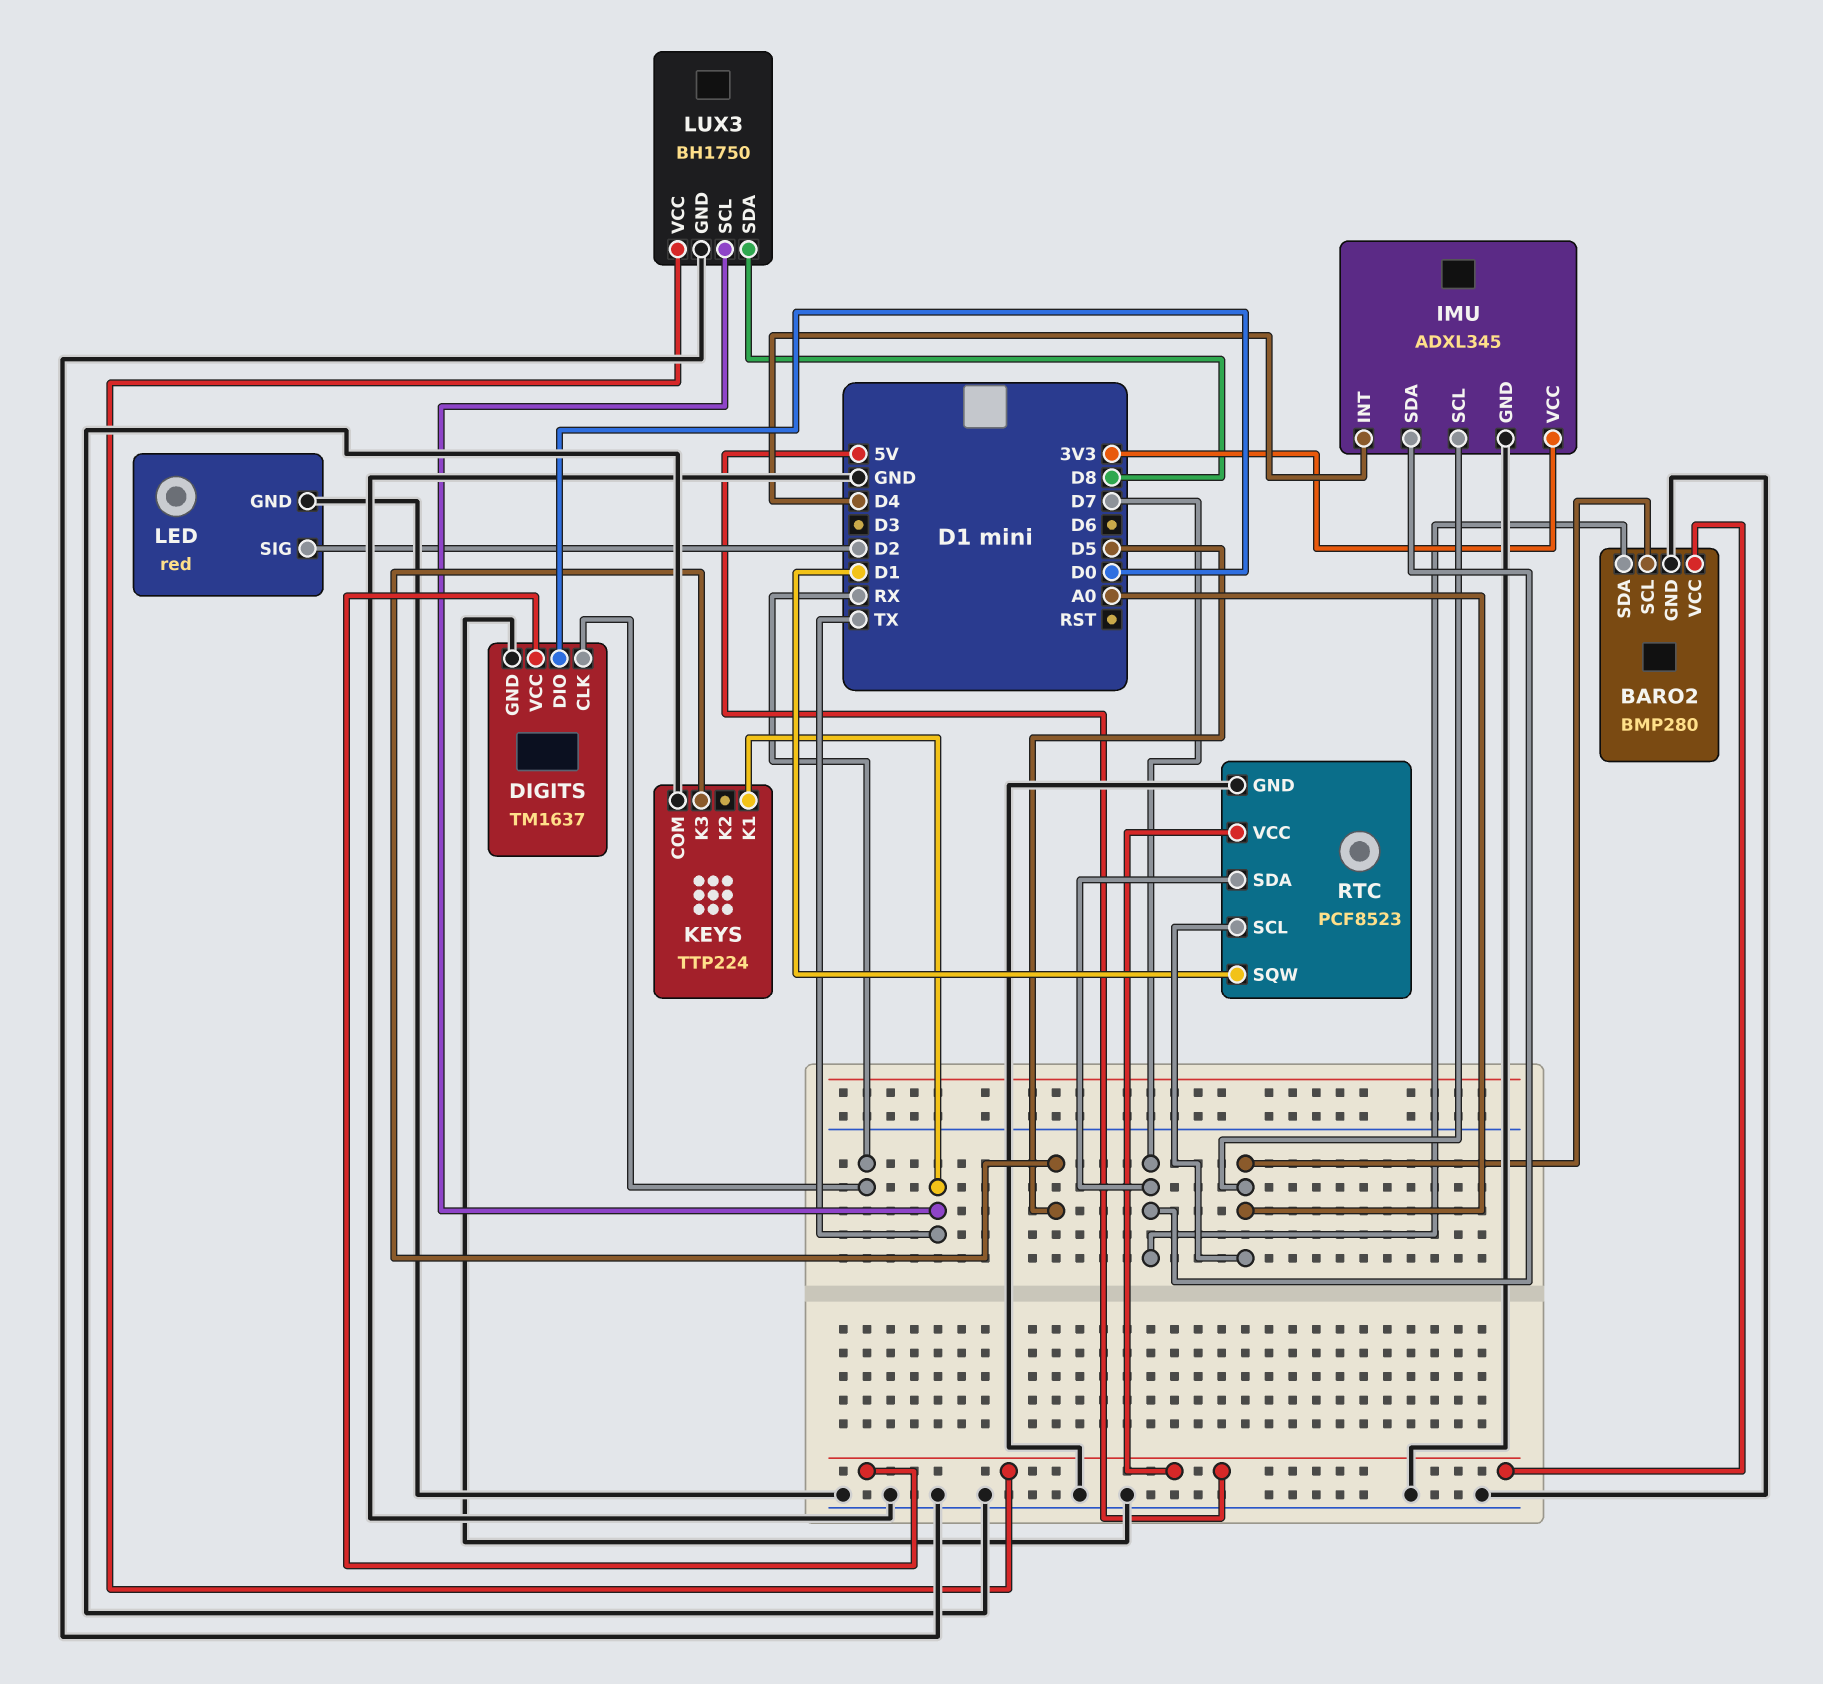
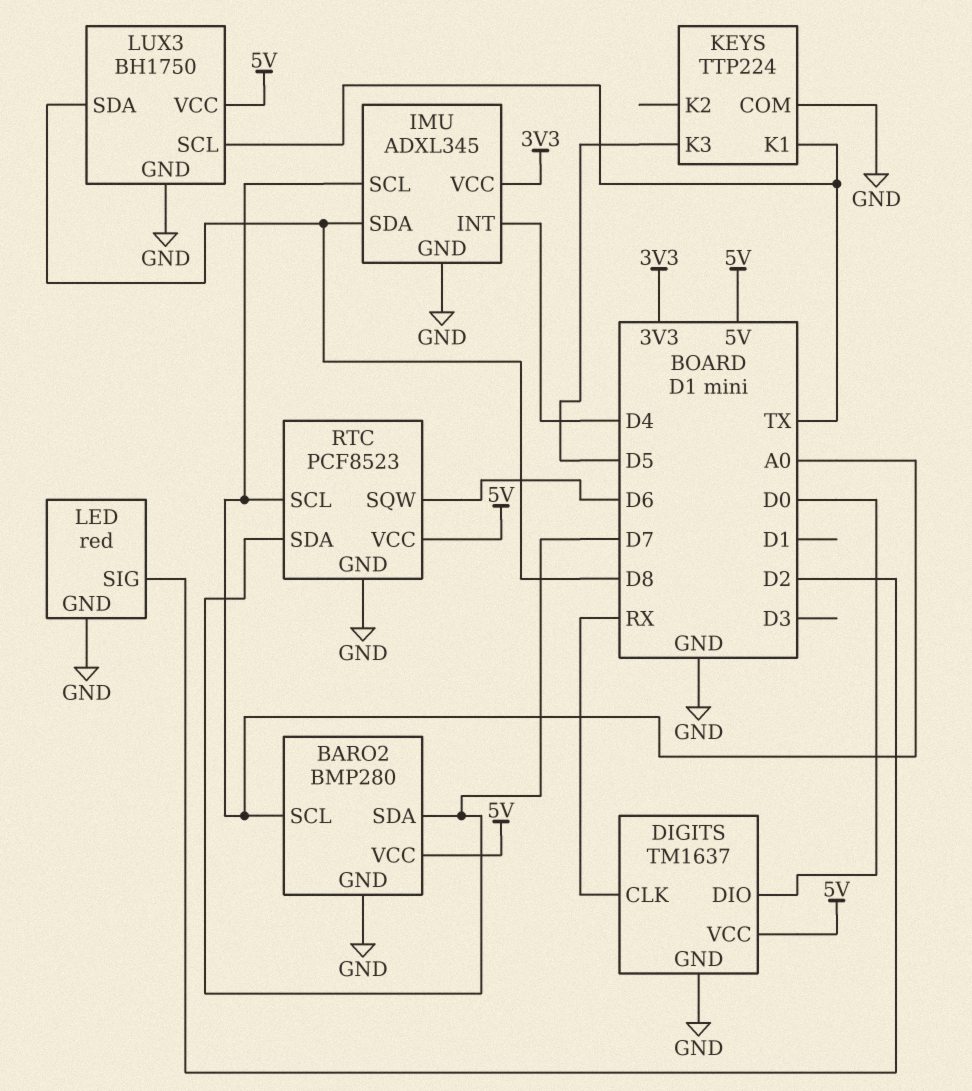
IMU pin SDA: D7 -> D8
RTC pin SQW: D1 -> D6

